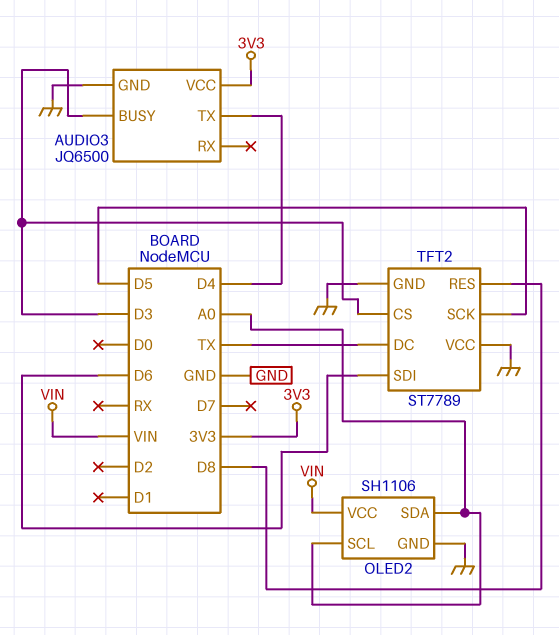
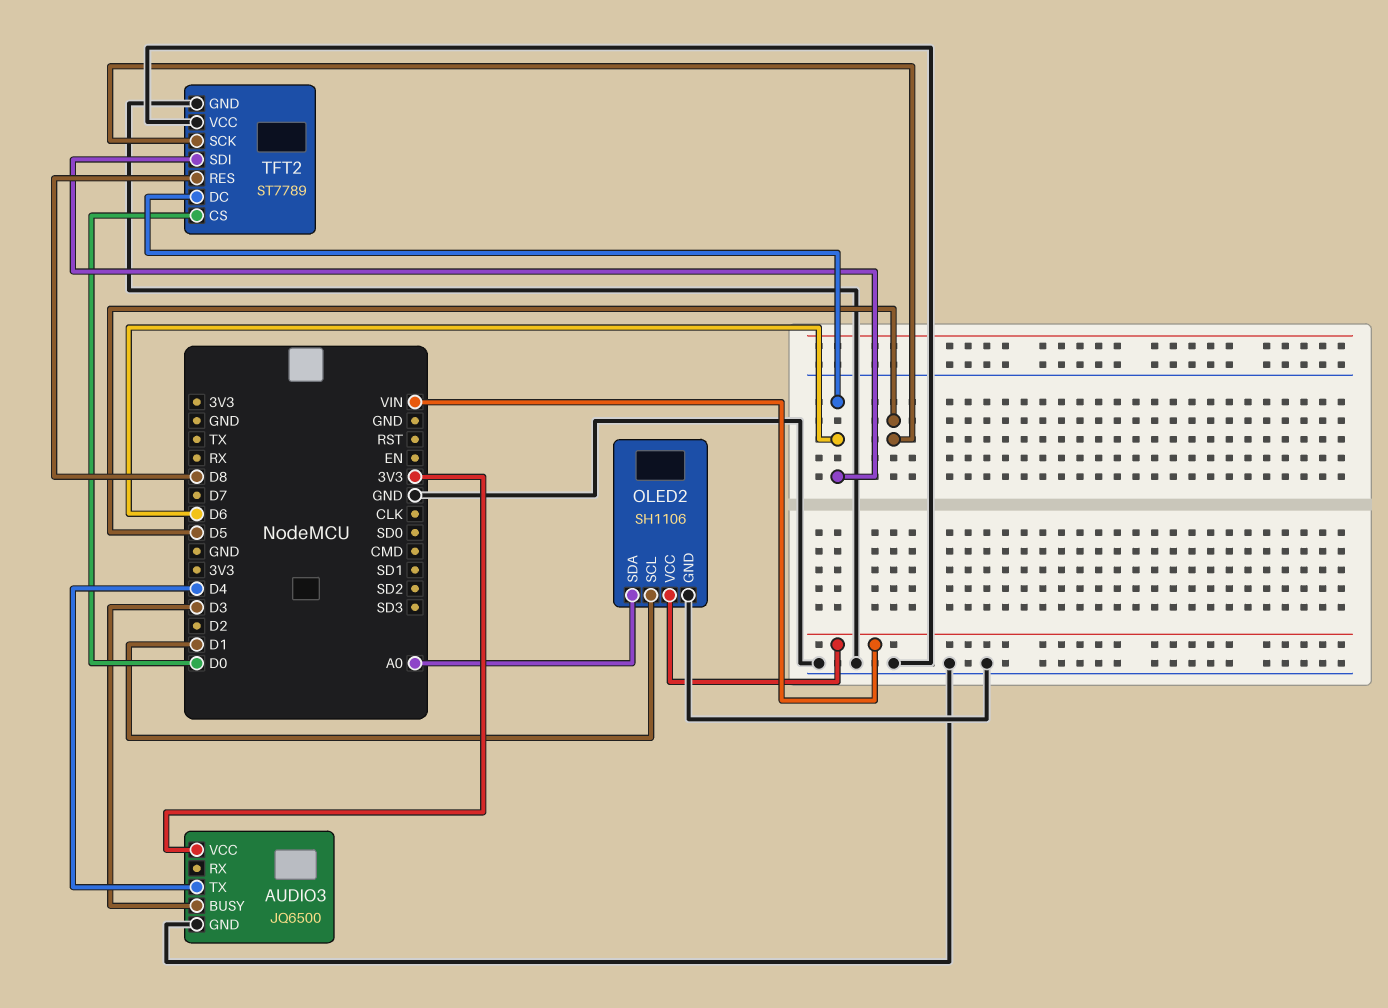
OLED2 pin SCL: A0 -> D1
TFT2 pin CS: D3 -> D0
TFT2 pin DC: TX -> D6

